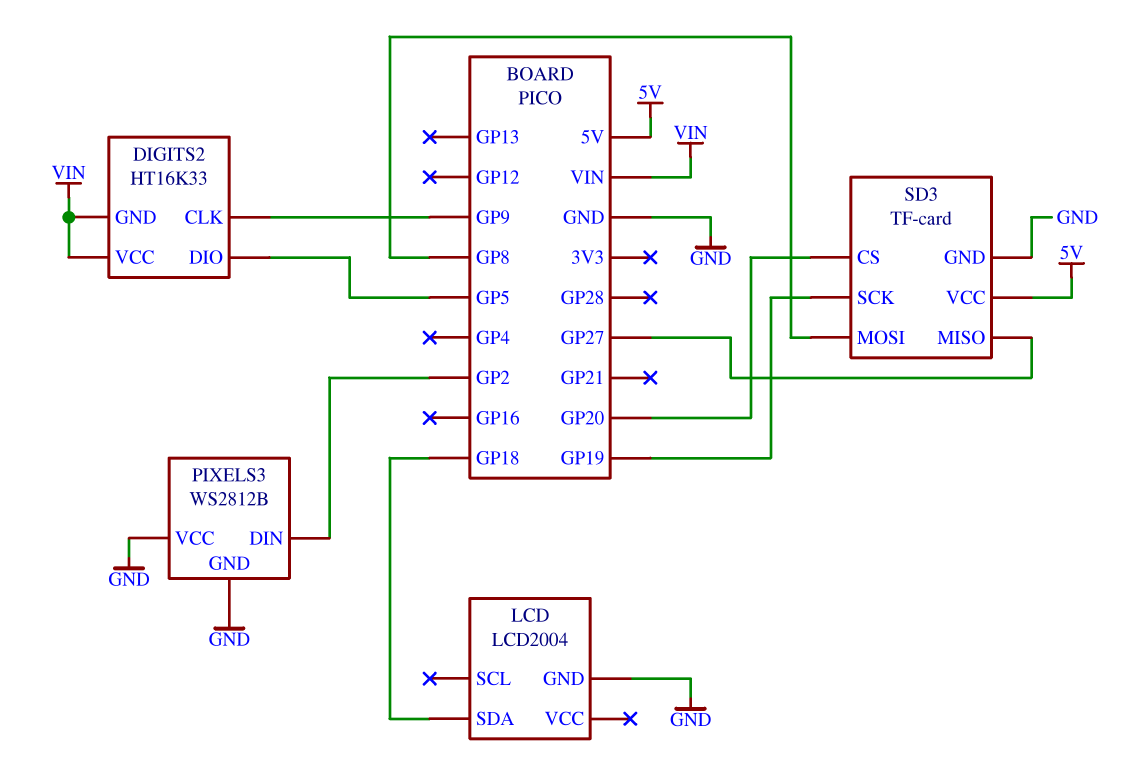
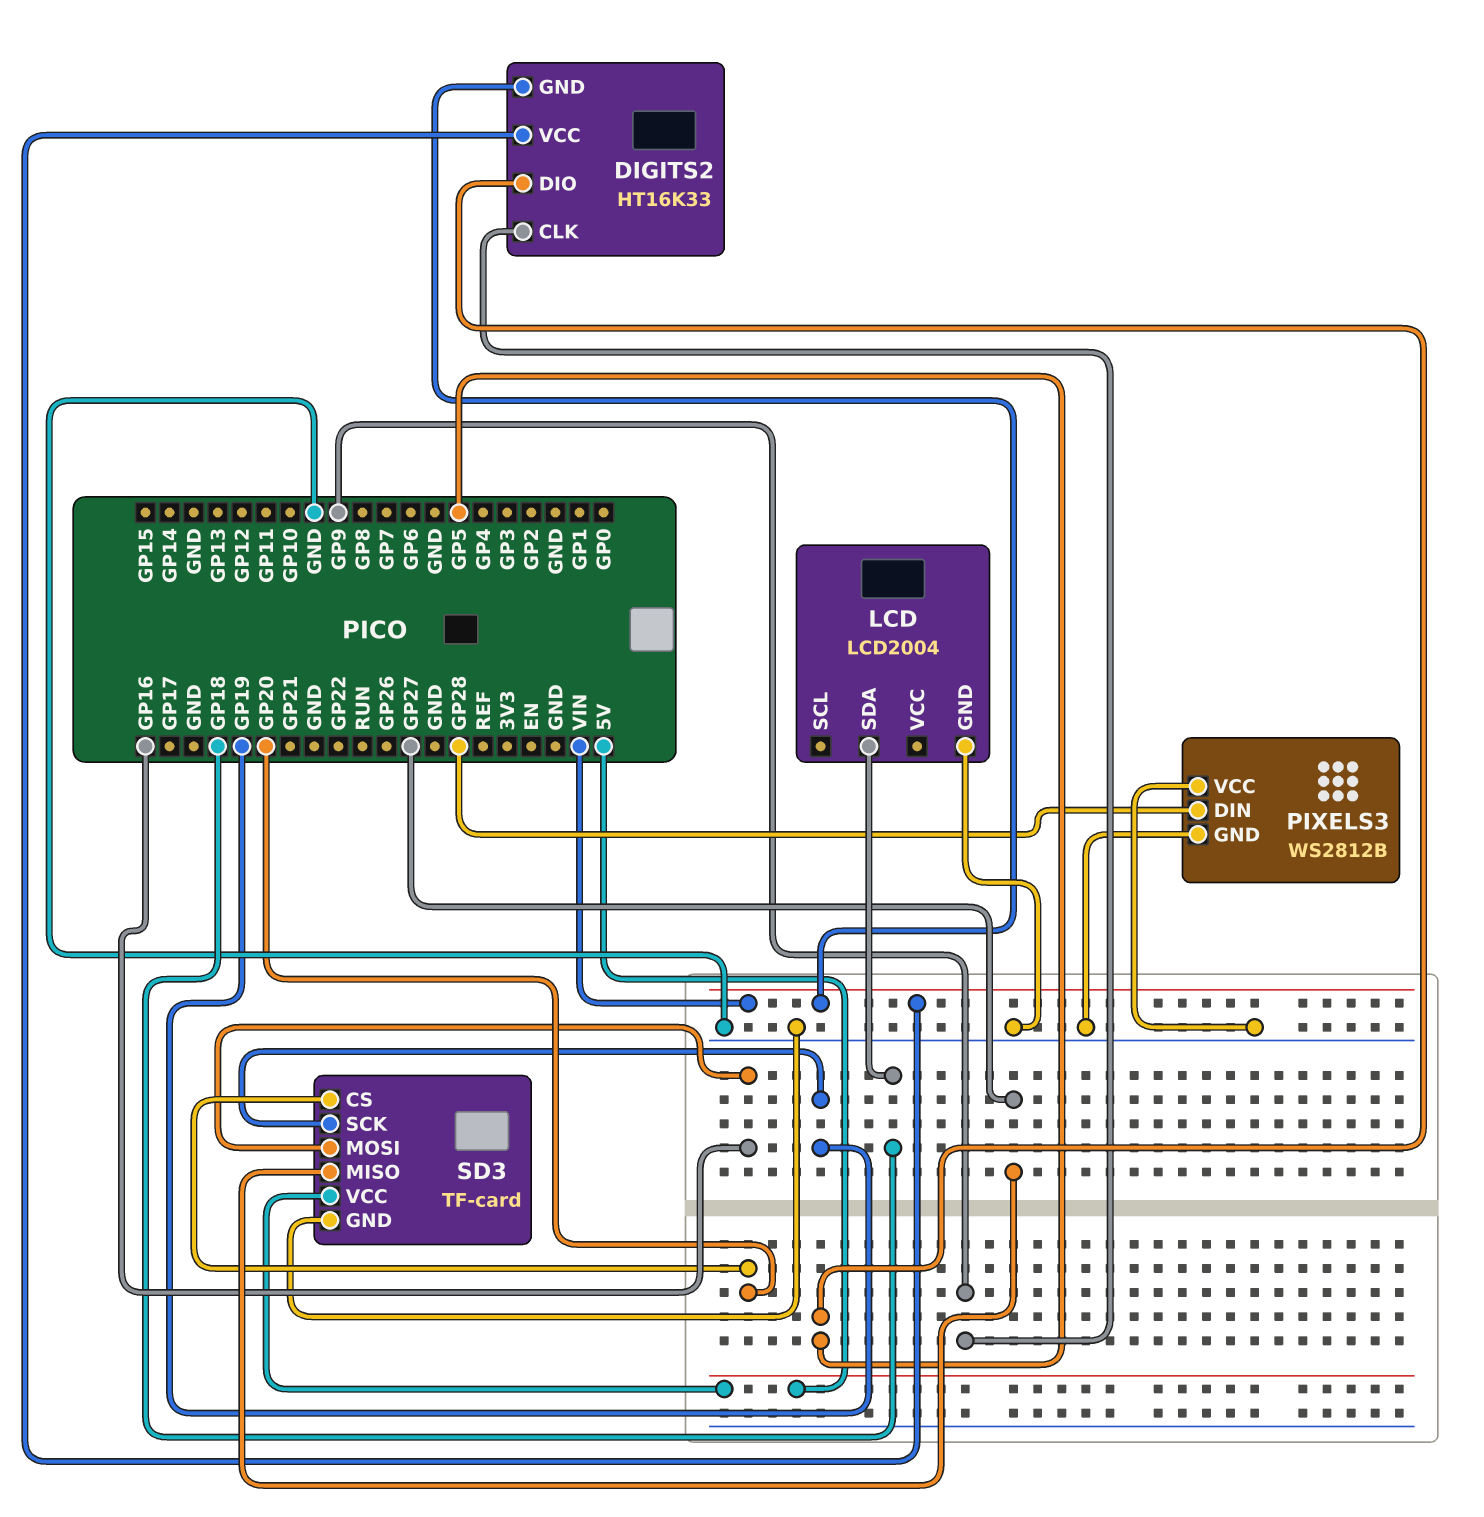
PIXELS3 pin DIN: GP2 -> GP28
SD3 pin MOSI: GP8 -> GP16

